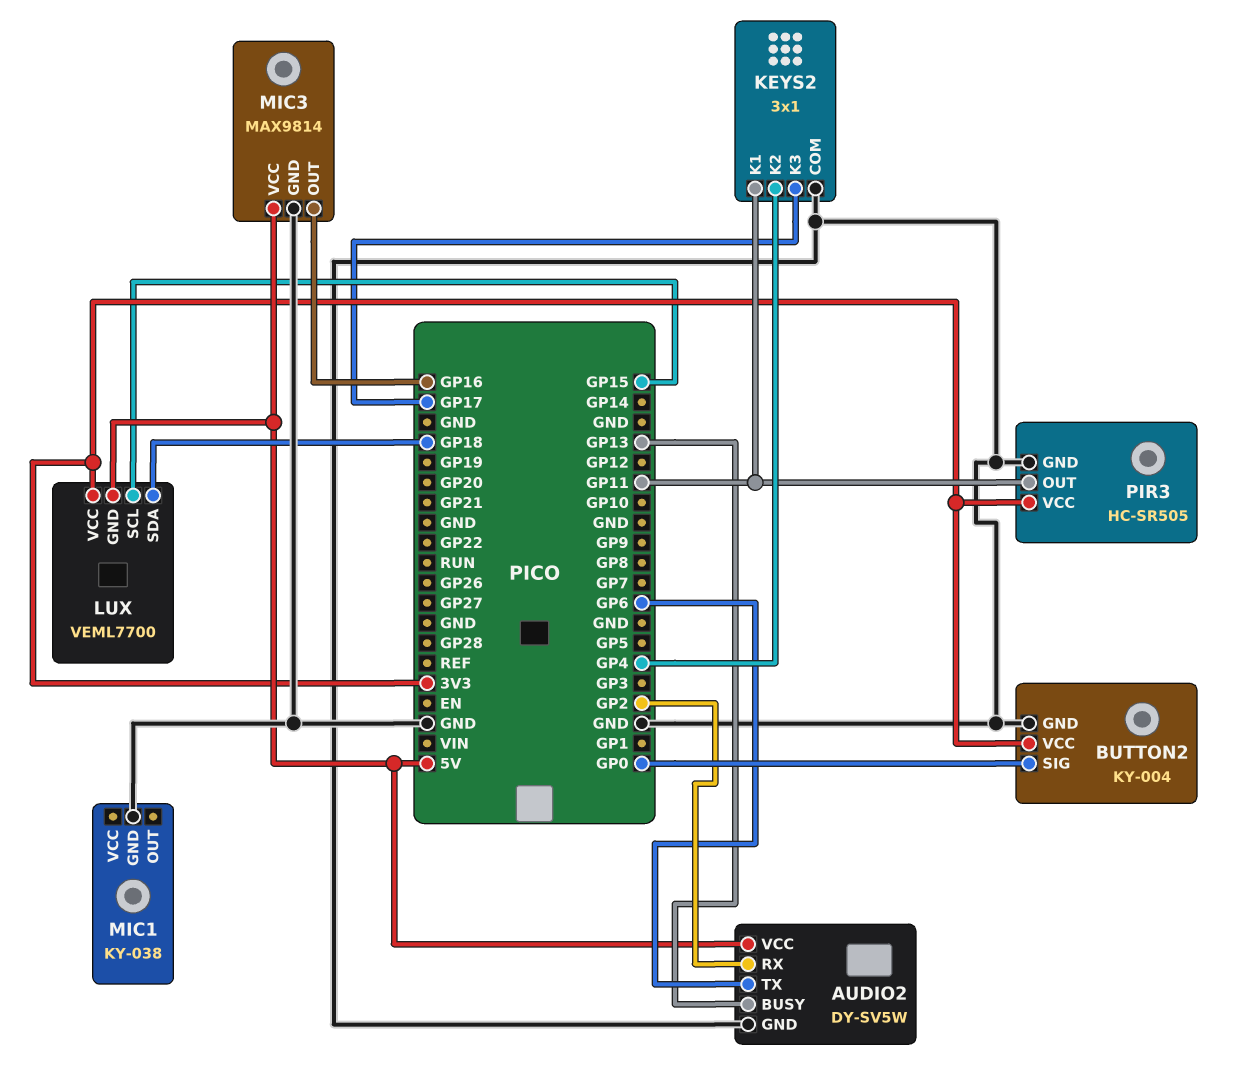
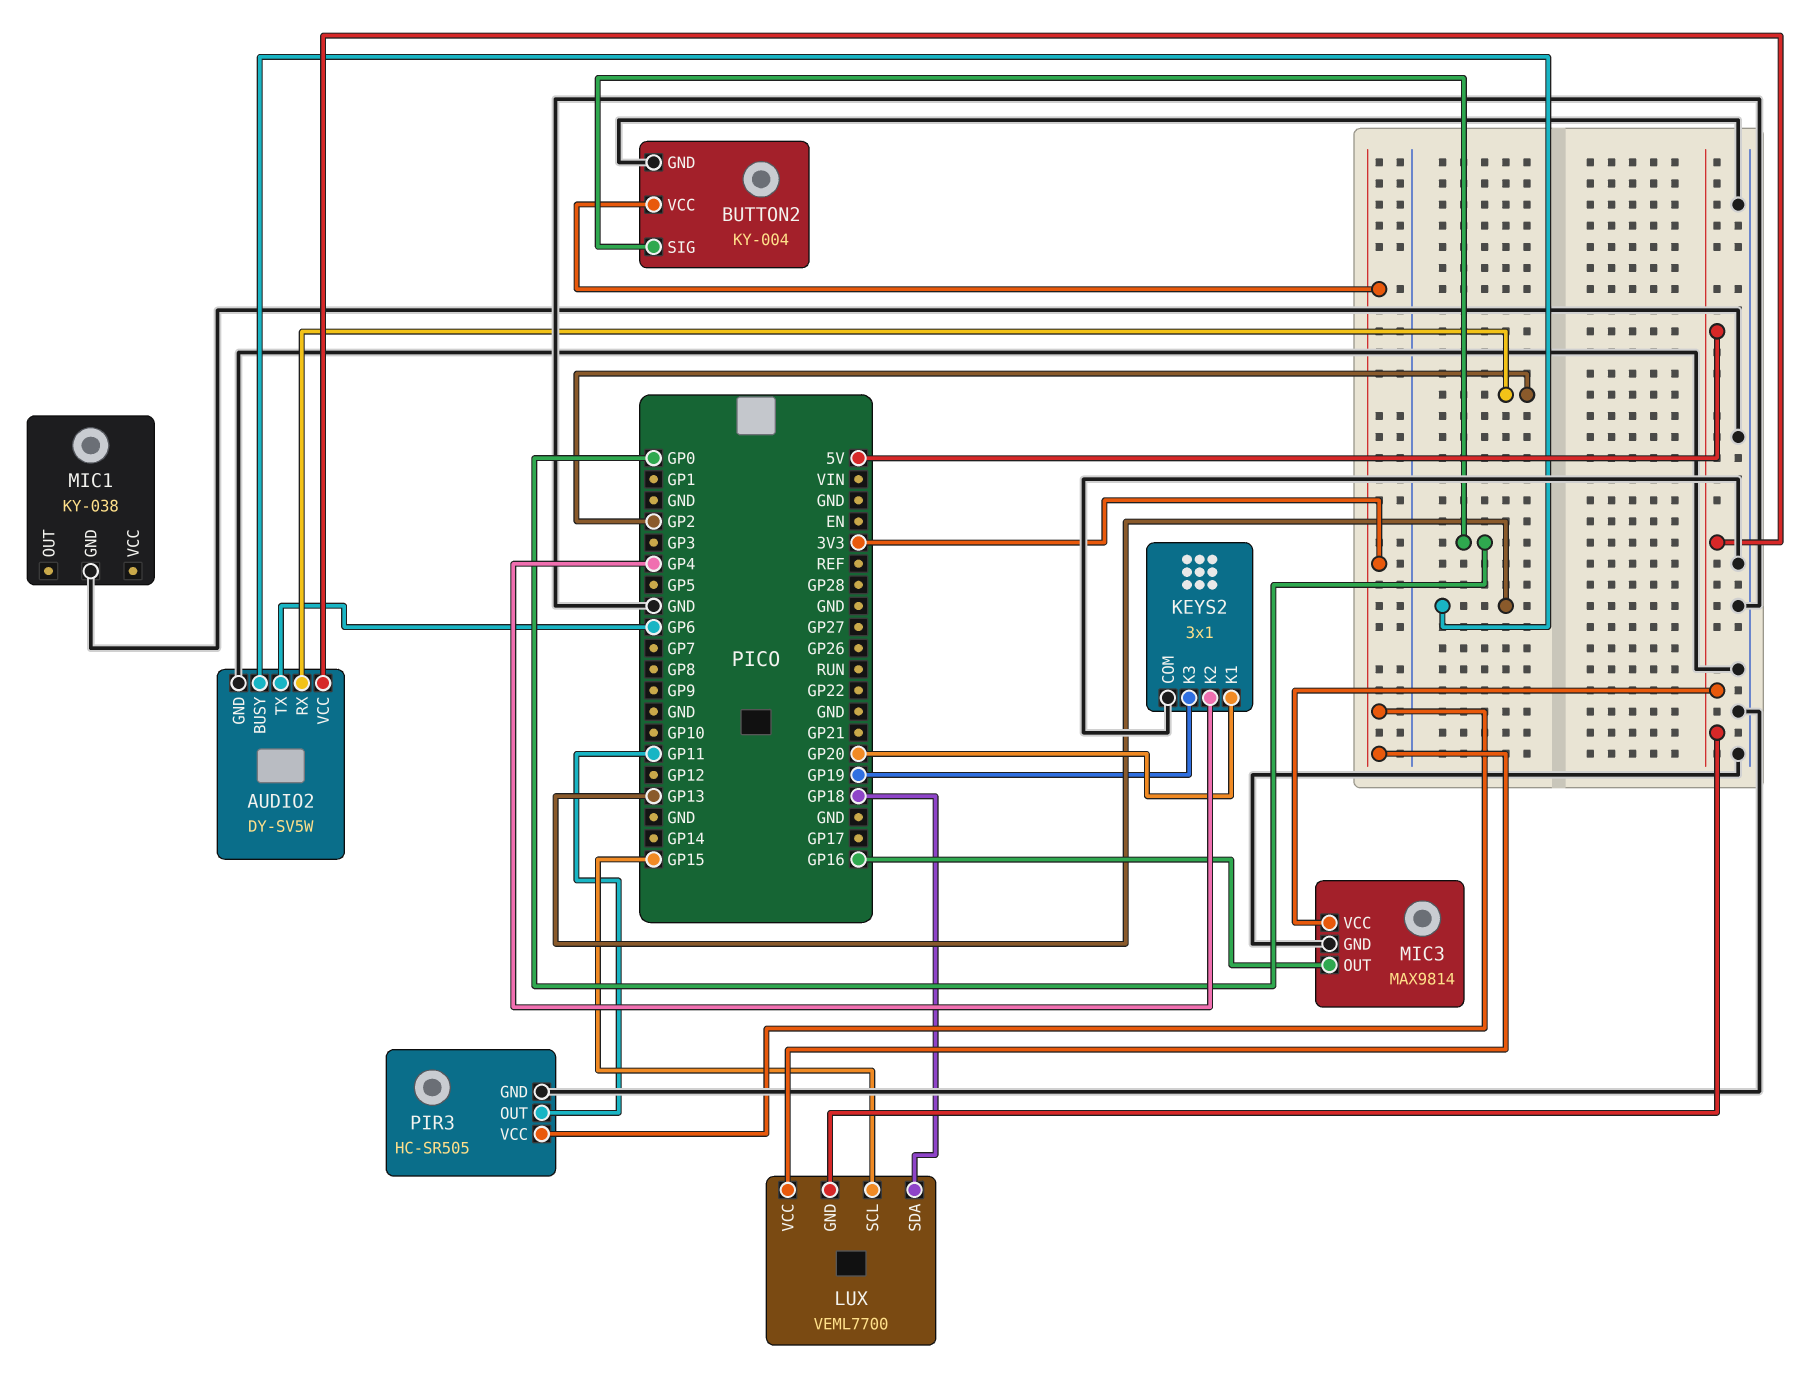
KEYS2 pin K1: GP11 -> GP20
KEYS2 pin K3: GP17 -> GP19

